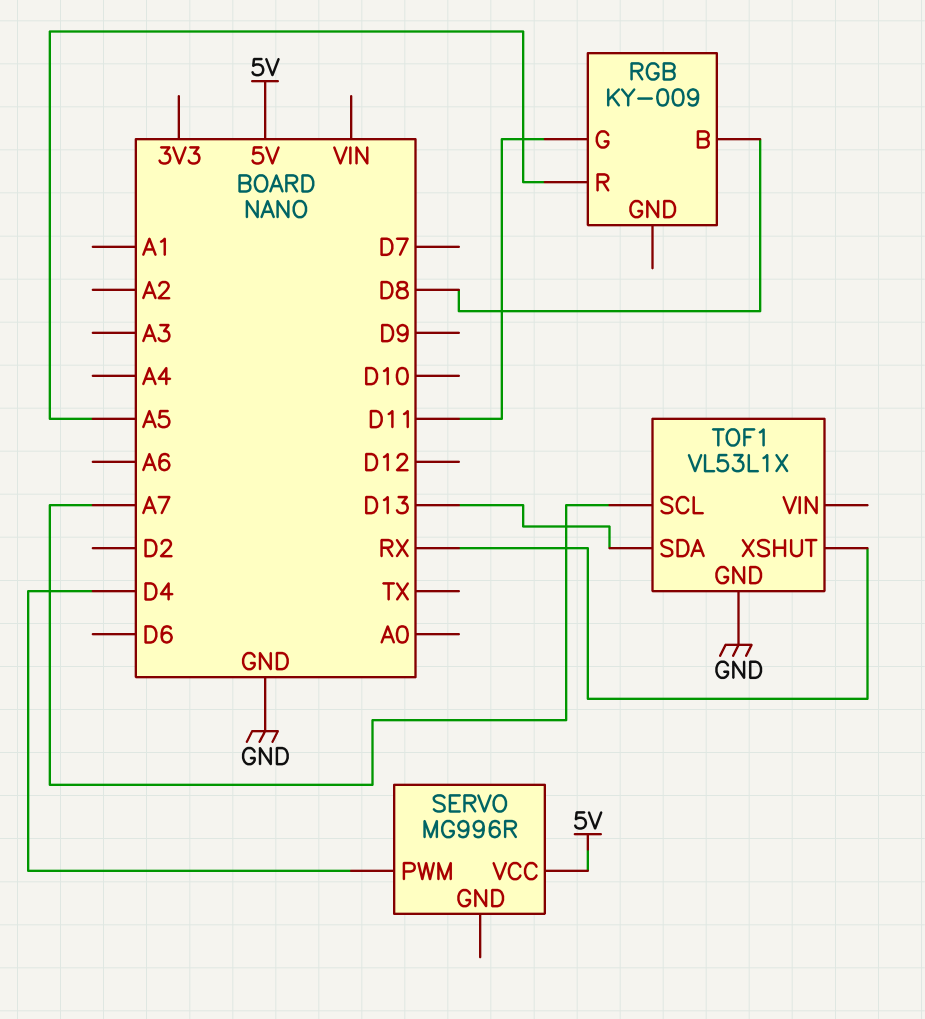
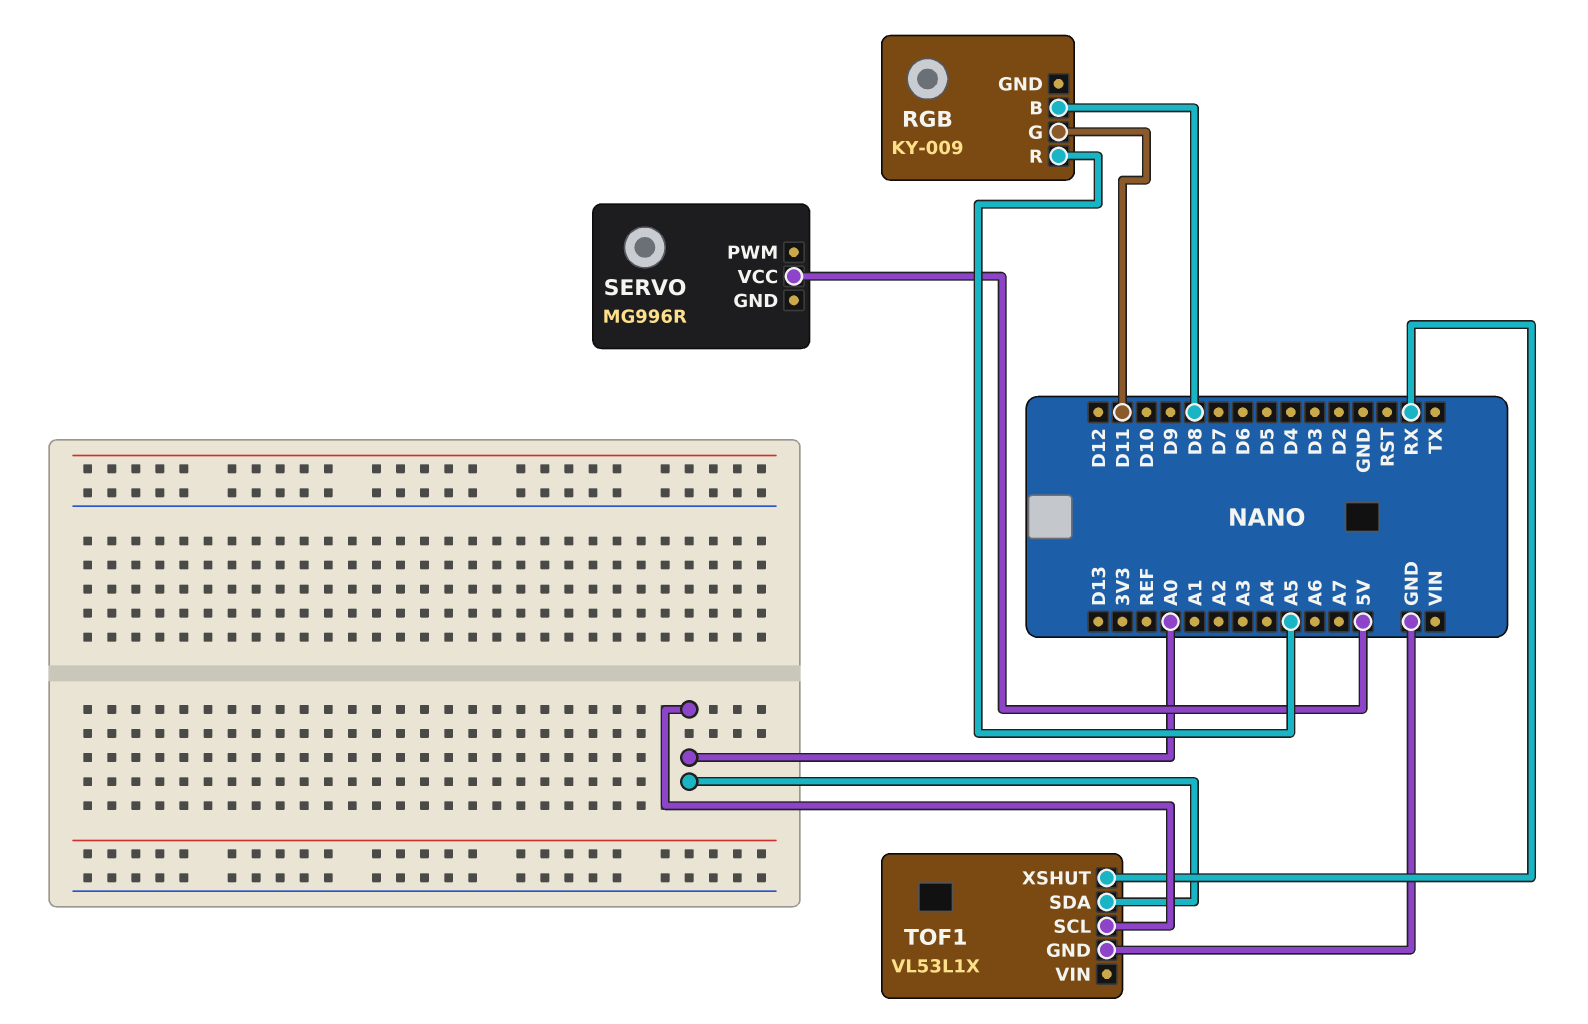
SERVO pin PWM: D4 -> none
TOF1 pin SCL: A7 -> A0
TOF1 pin SDA: D13 -> A0

